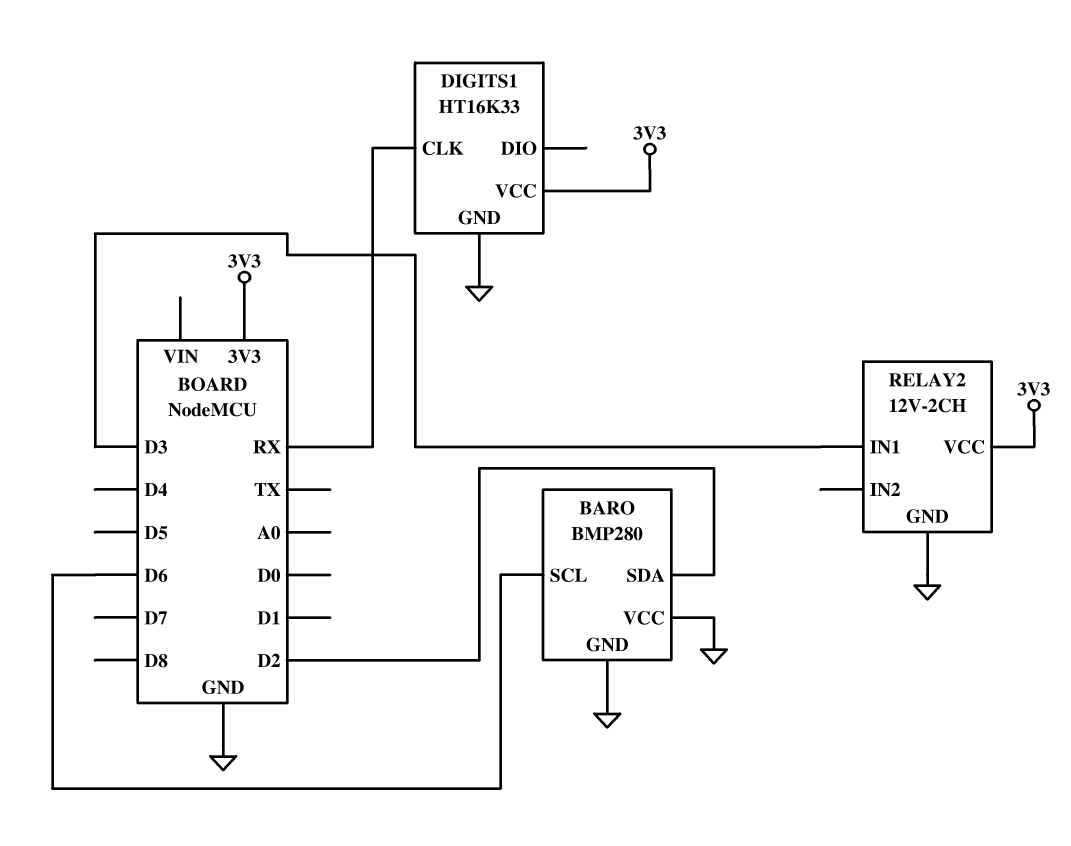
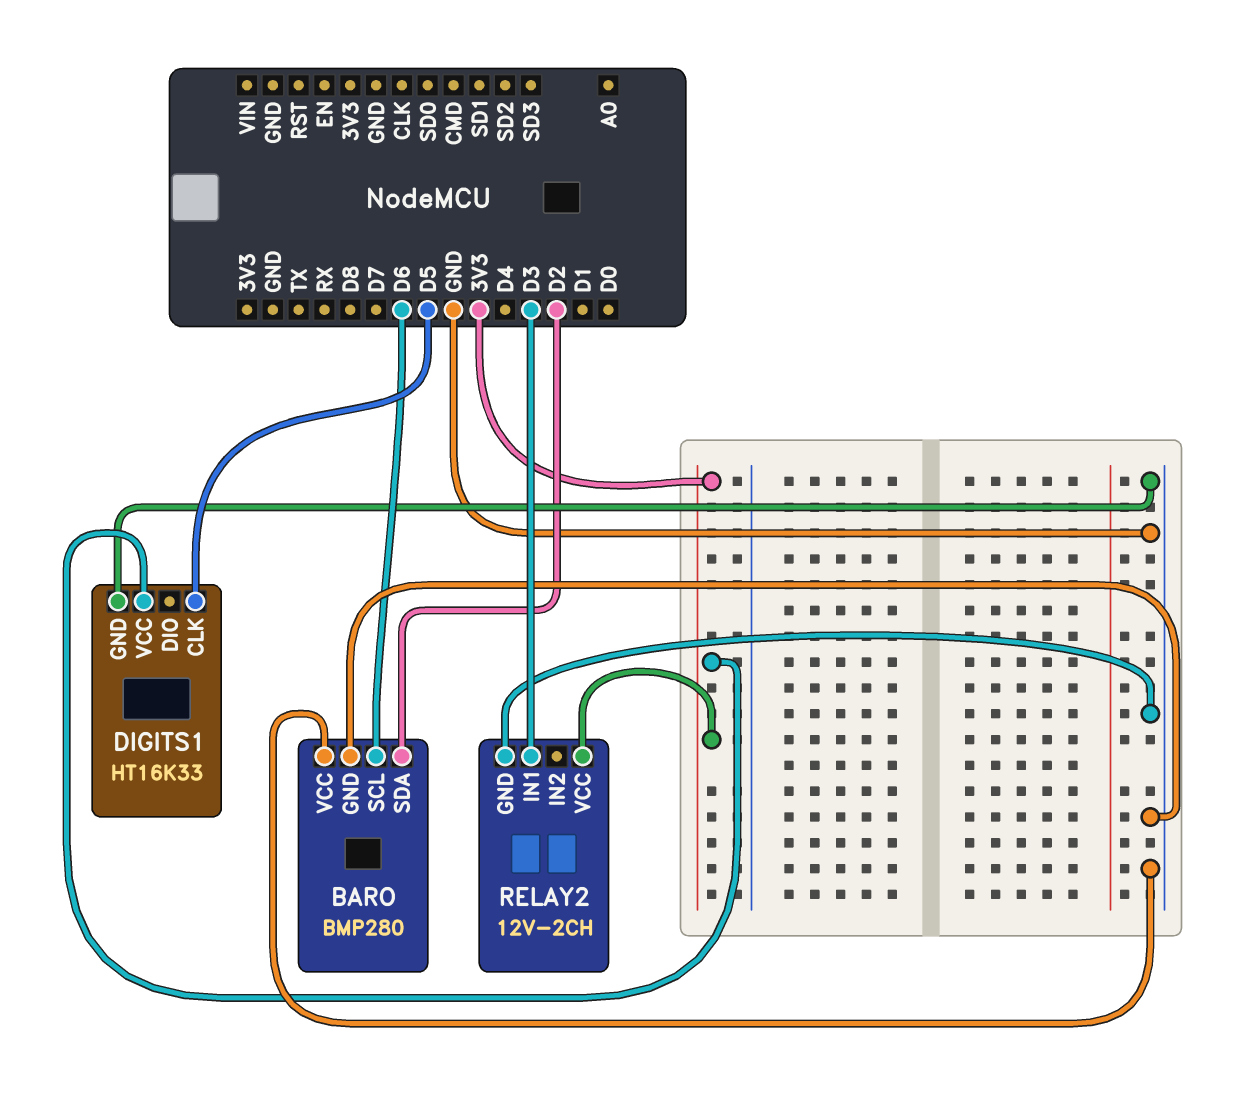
DIGITS1 pin CLK: RX -> D5

